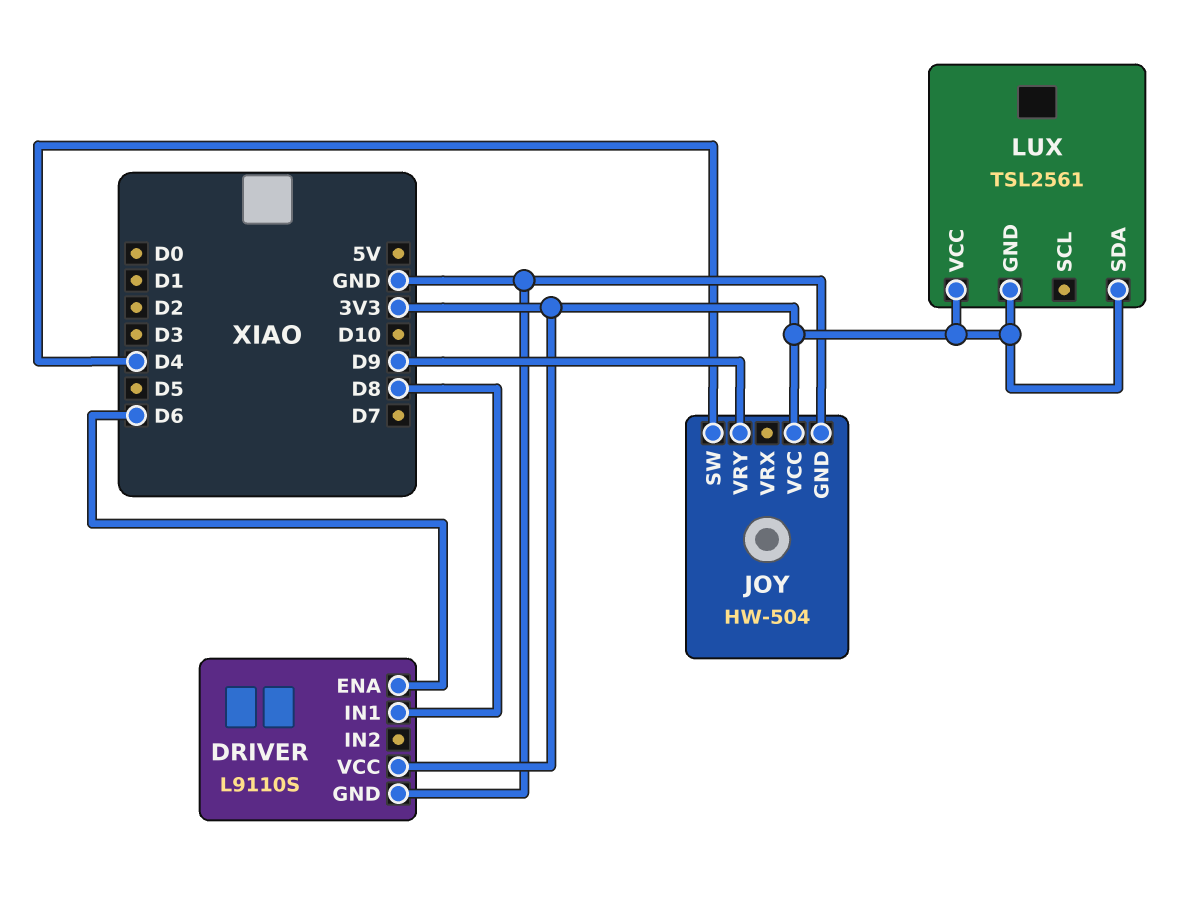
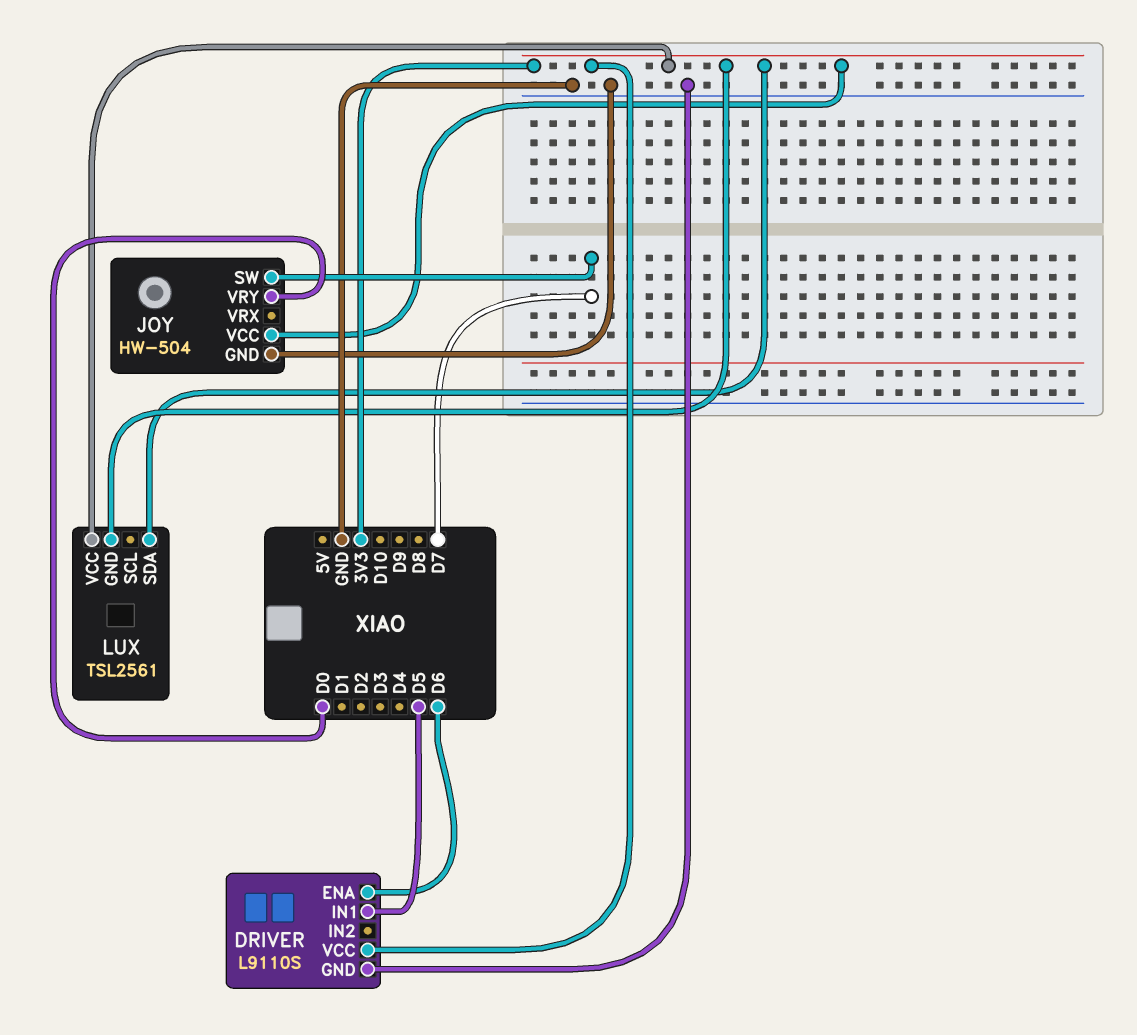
DRIVER pin IN1: D8 -> D5
JOY pin SW: D4 -> D7
JOY pin VRY: D9 -> D0

